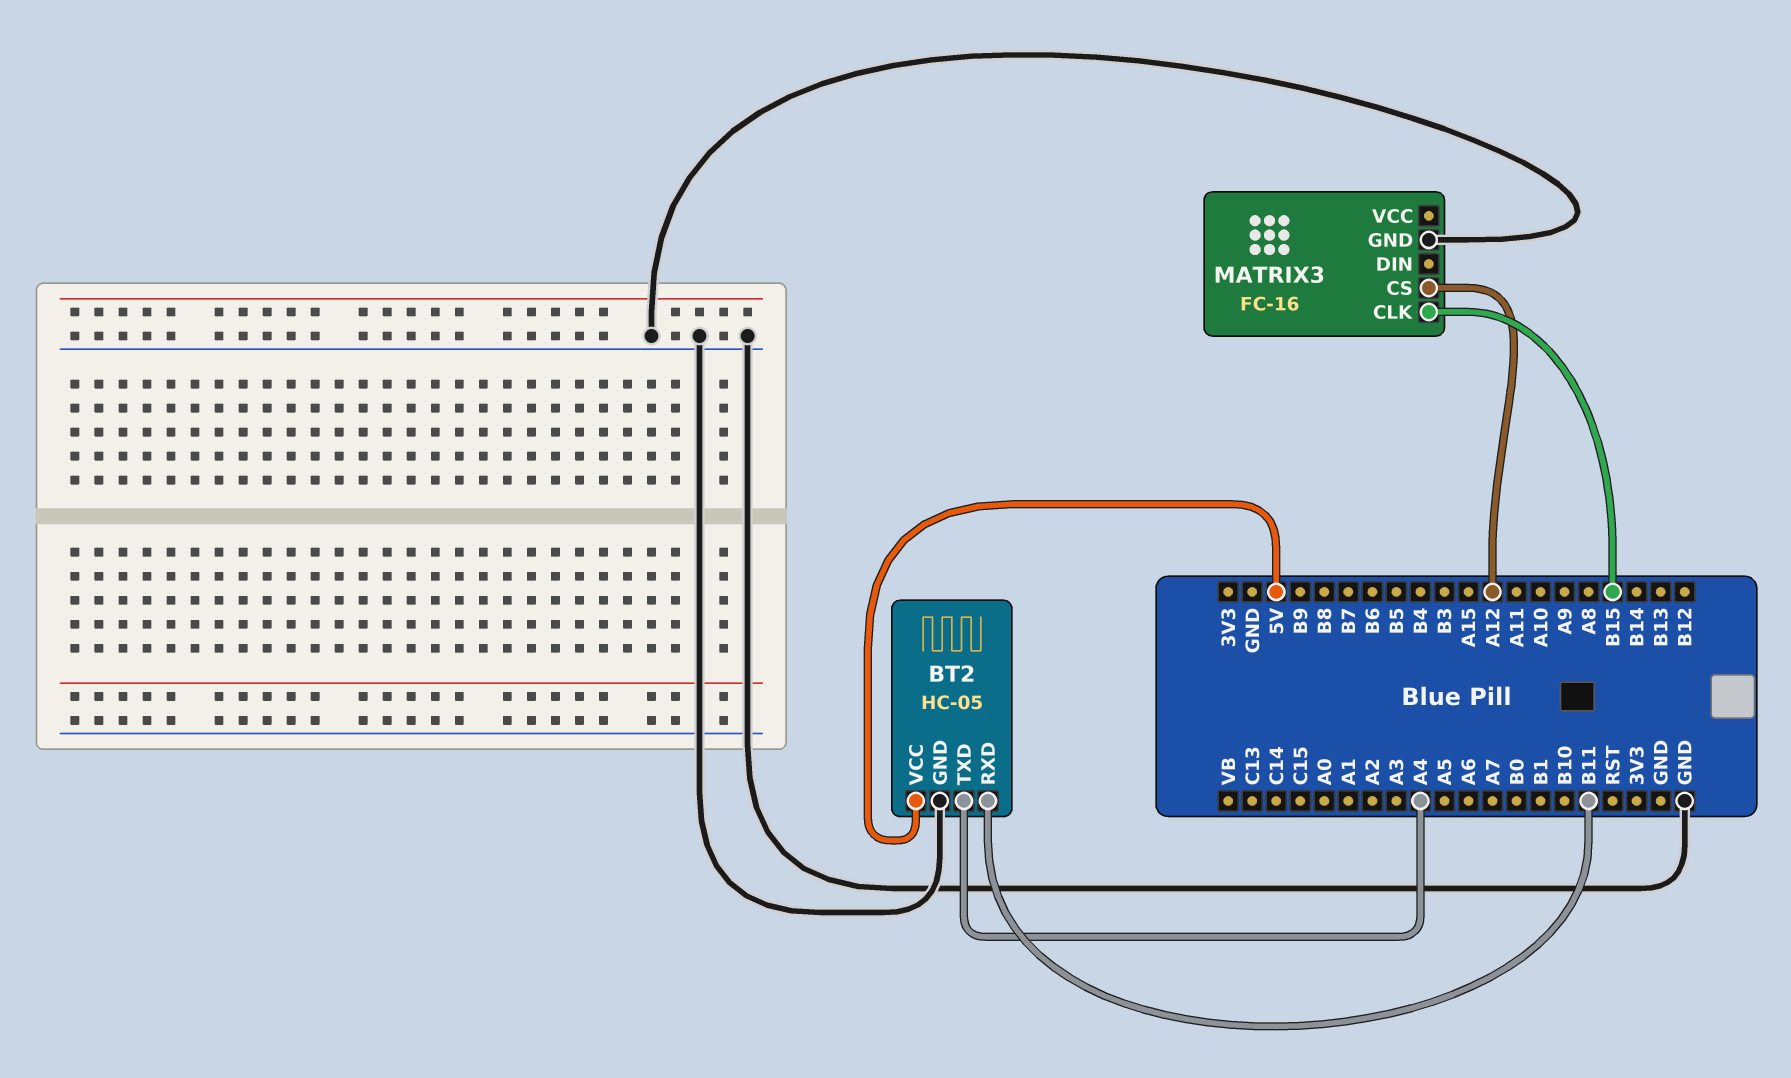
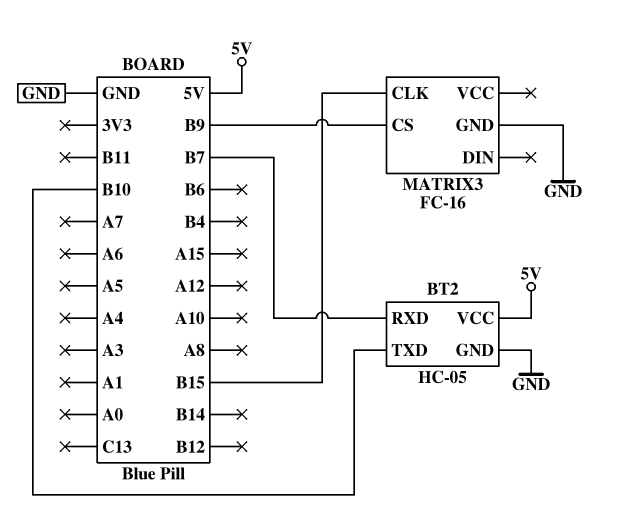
BT2 pin RXD: B11 -> B7
BT2 pin TXD: A4 -> B10
MATRIX3 pin CS: A12 -> B9

